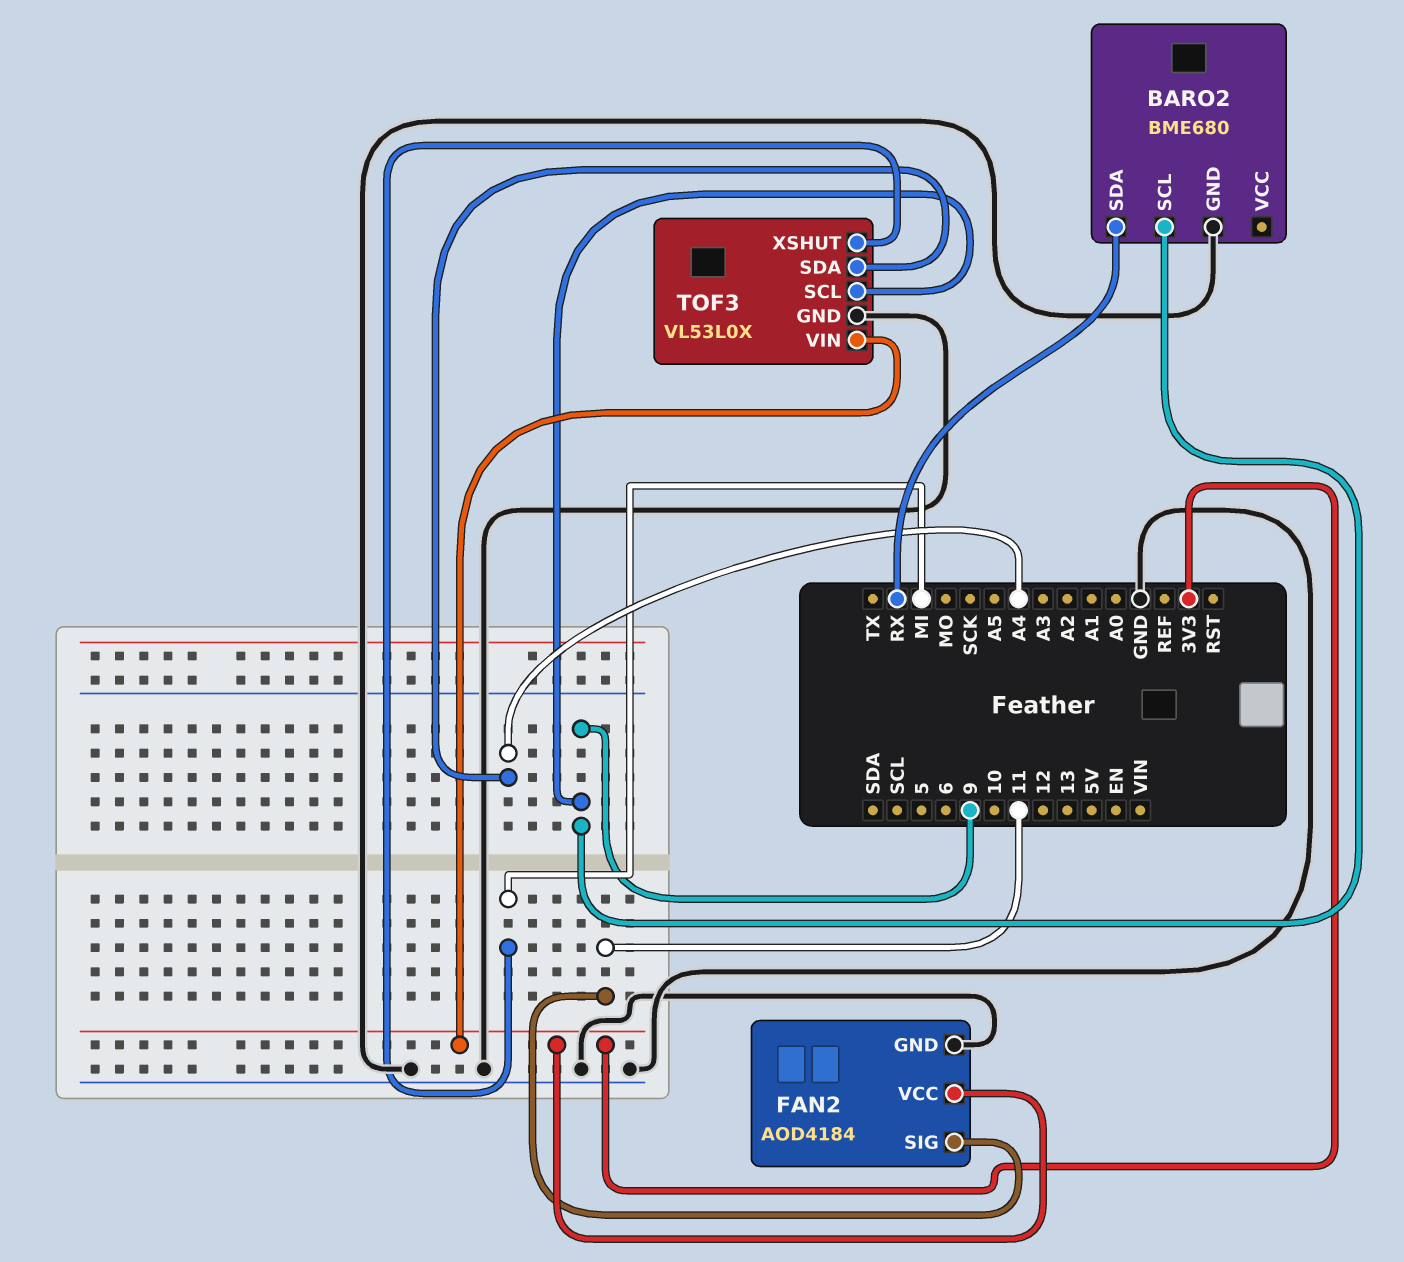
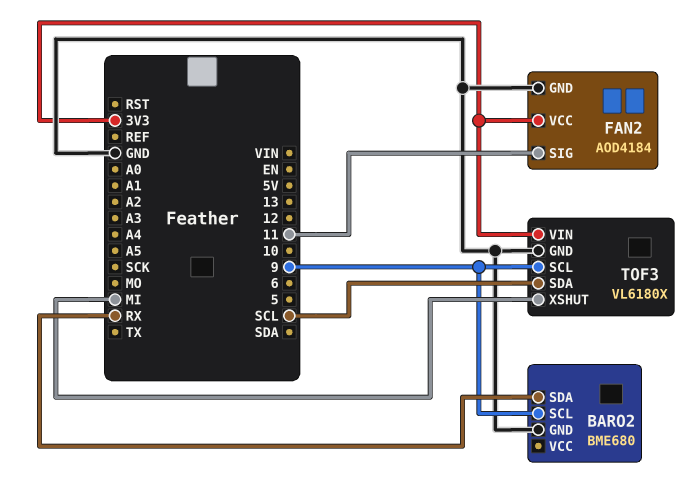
TOF3: VL53L0X -> VL6180X
TOF3 pin SDA: A4 -> SCL

